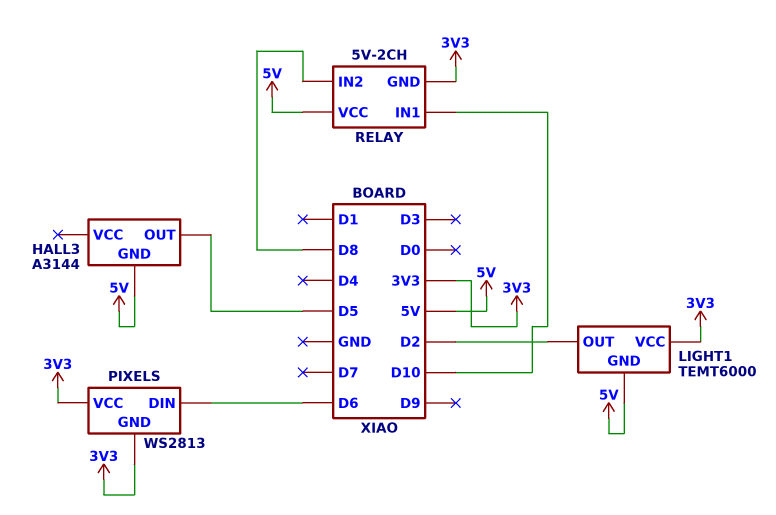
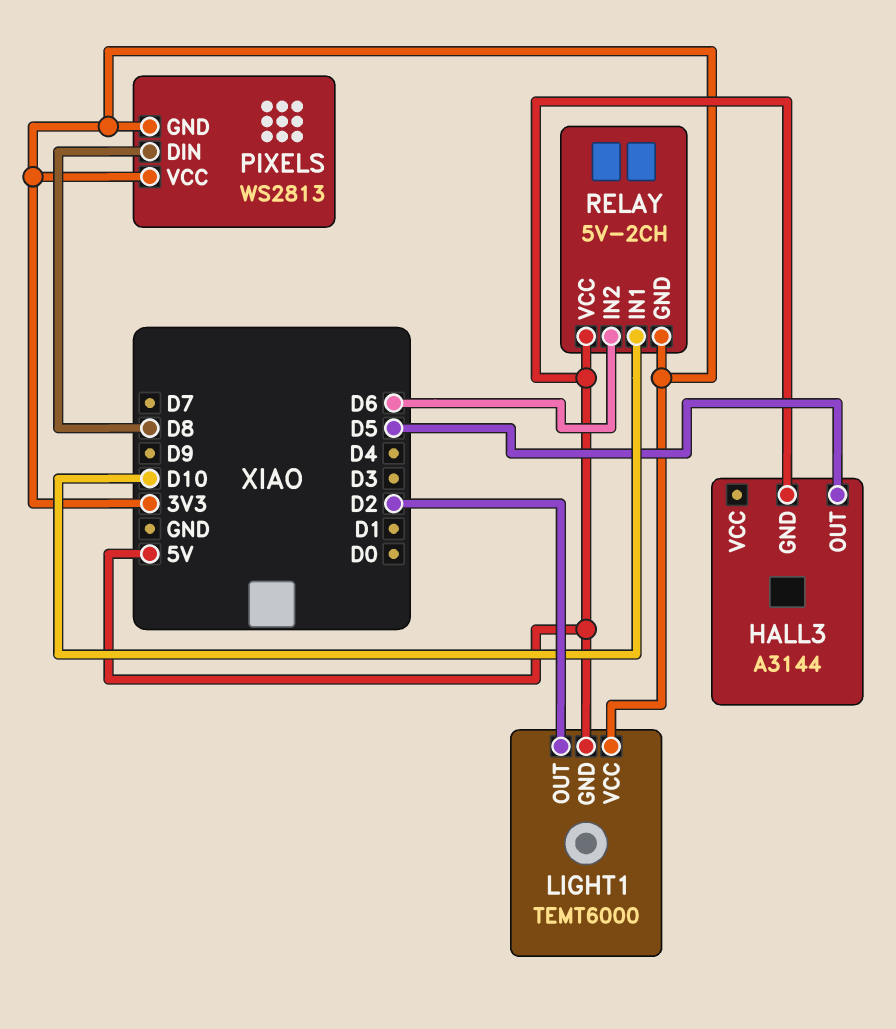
PIXELS pin DIN: D6 -> D8
RELAY pin IN2: D8 -> D6

